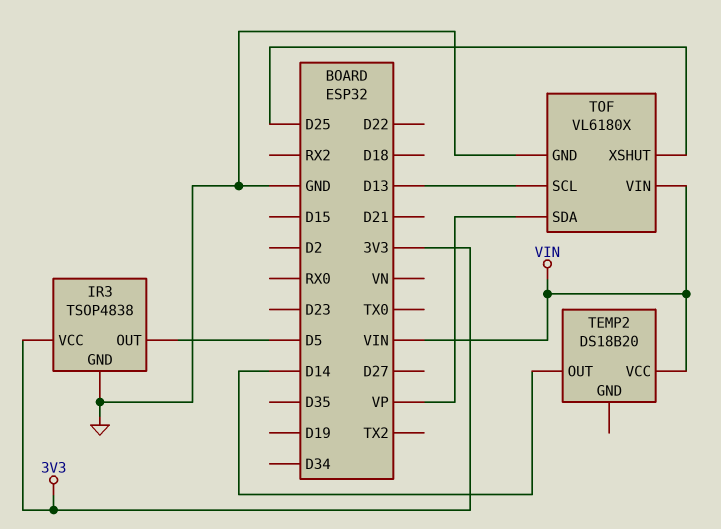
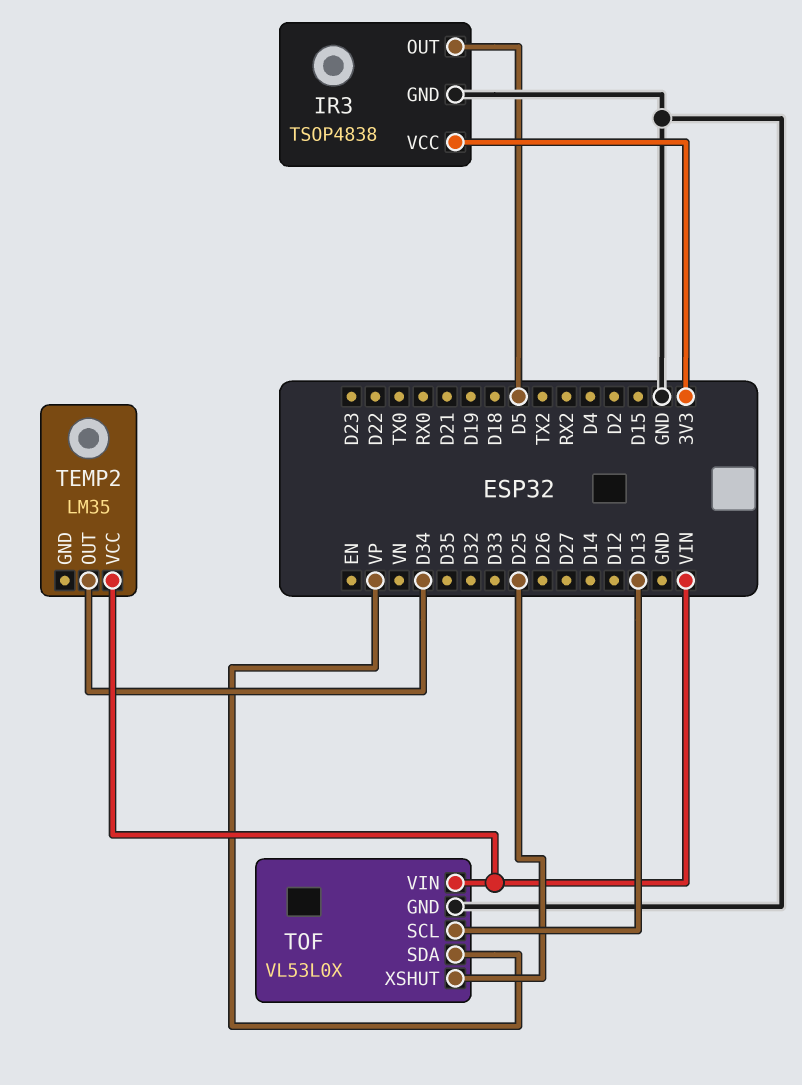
TEMP2: DS18B20 -> LM35
TEMP2 pin OUT: D14 -> D34
TOF: VL6180X -> VL53L0X

